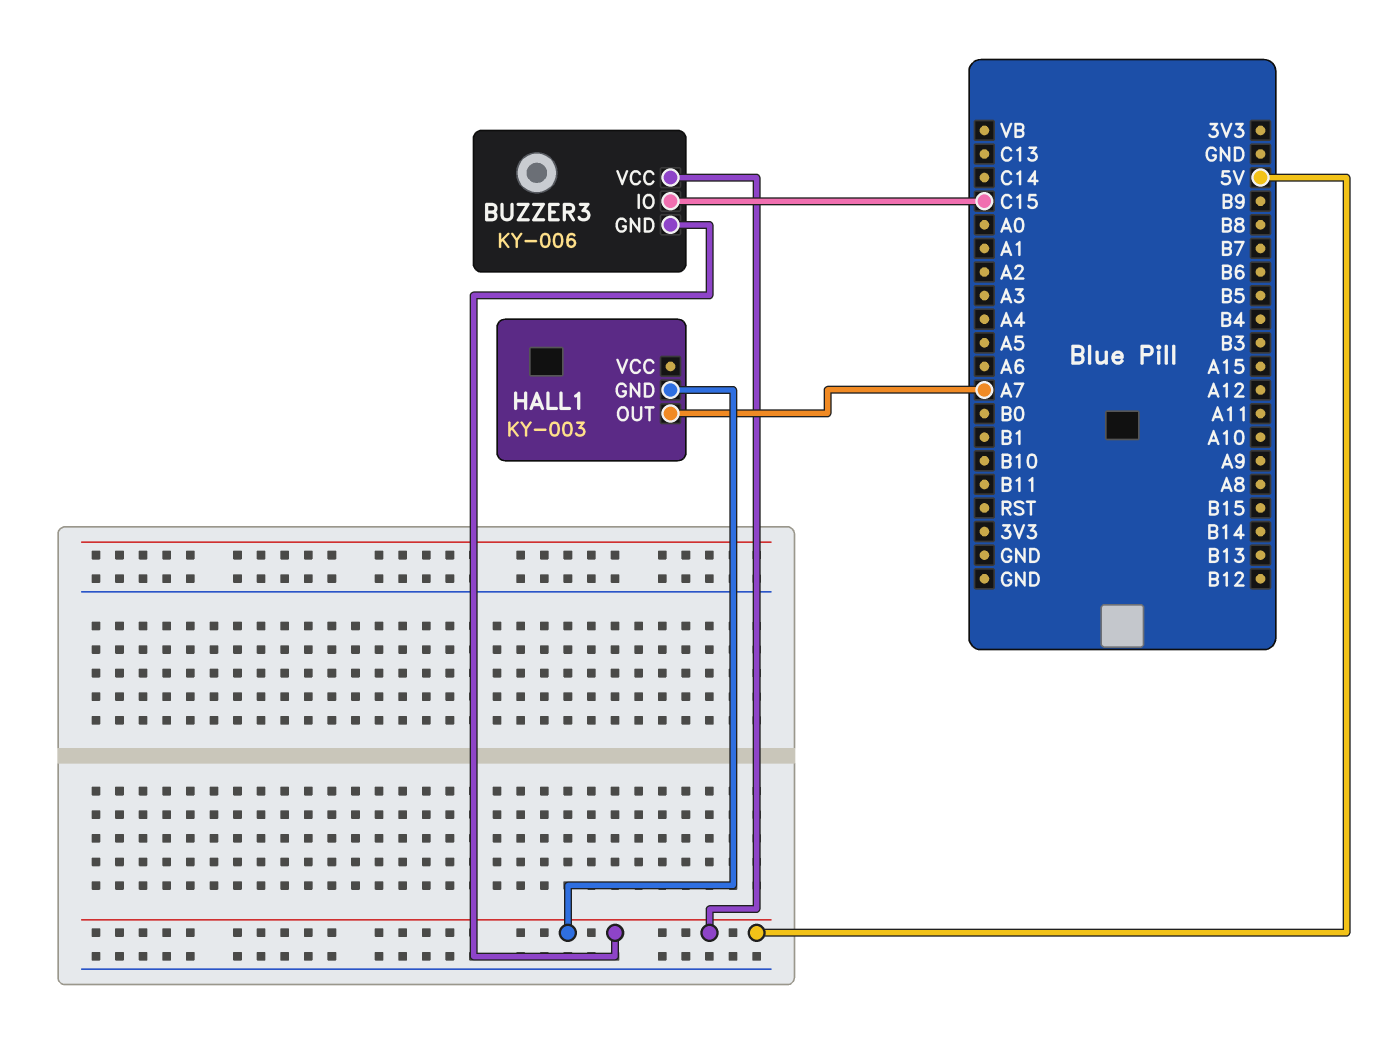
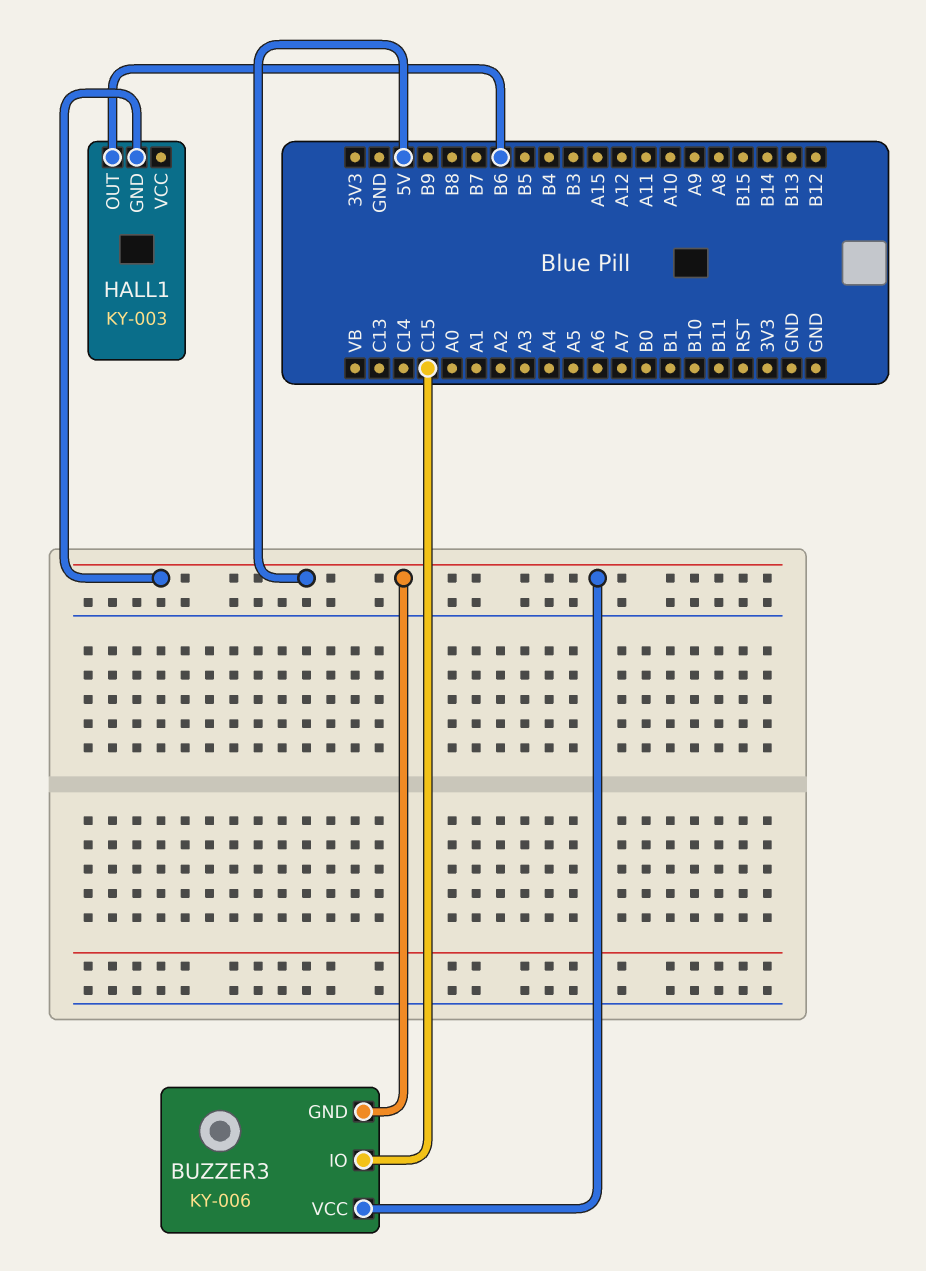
HALL1 pin OUT: A7 -> B6

